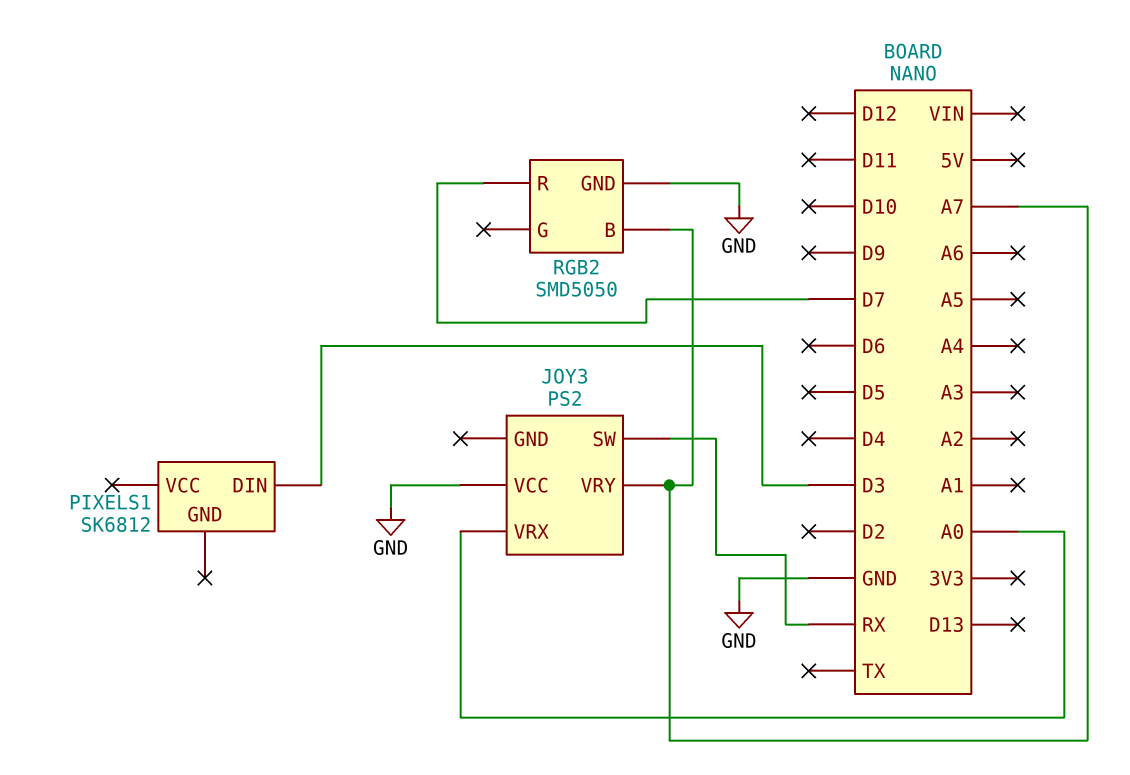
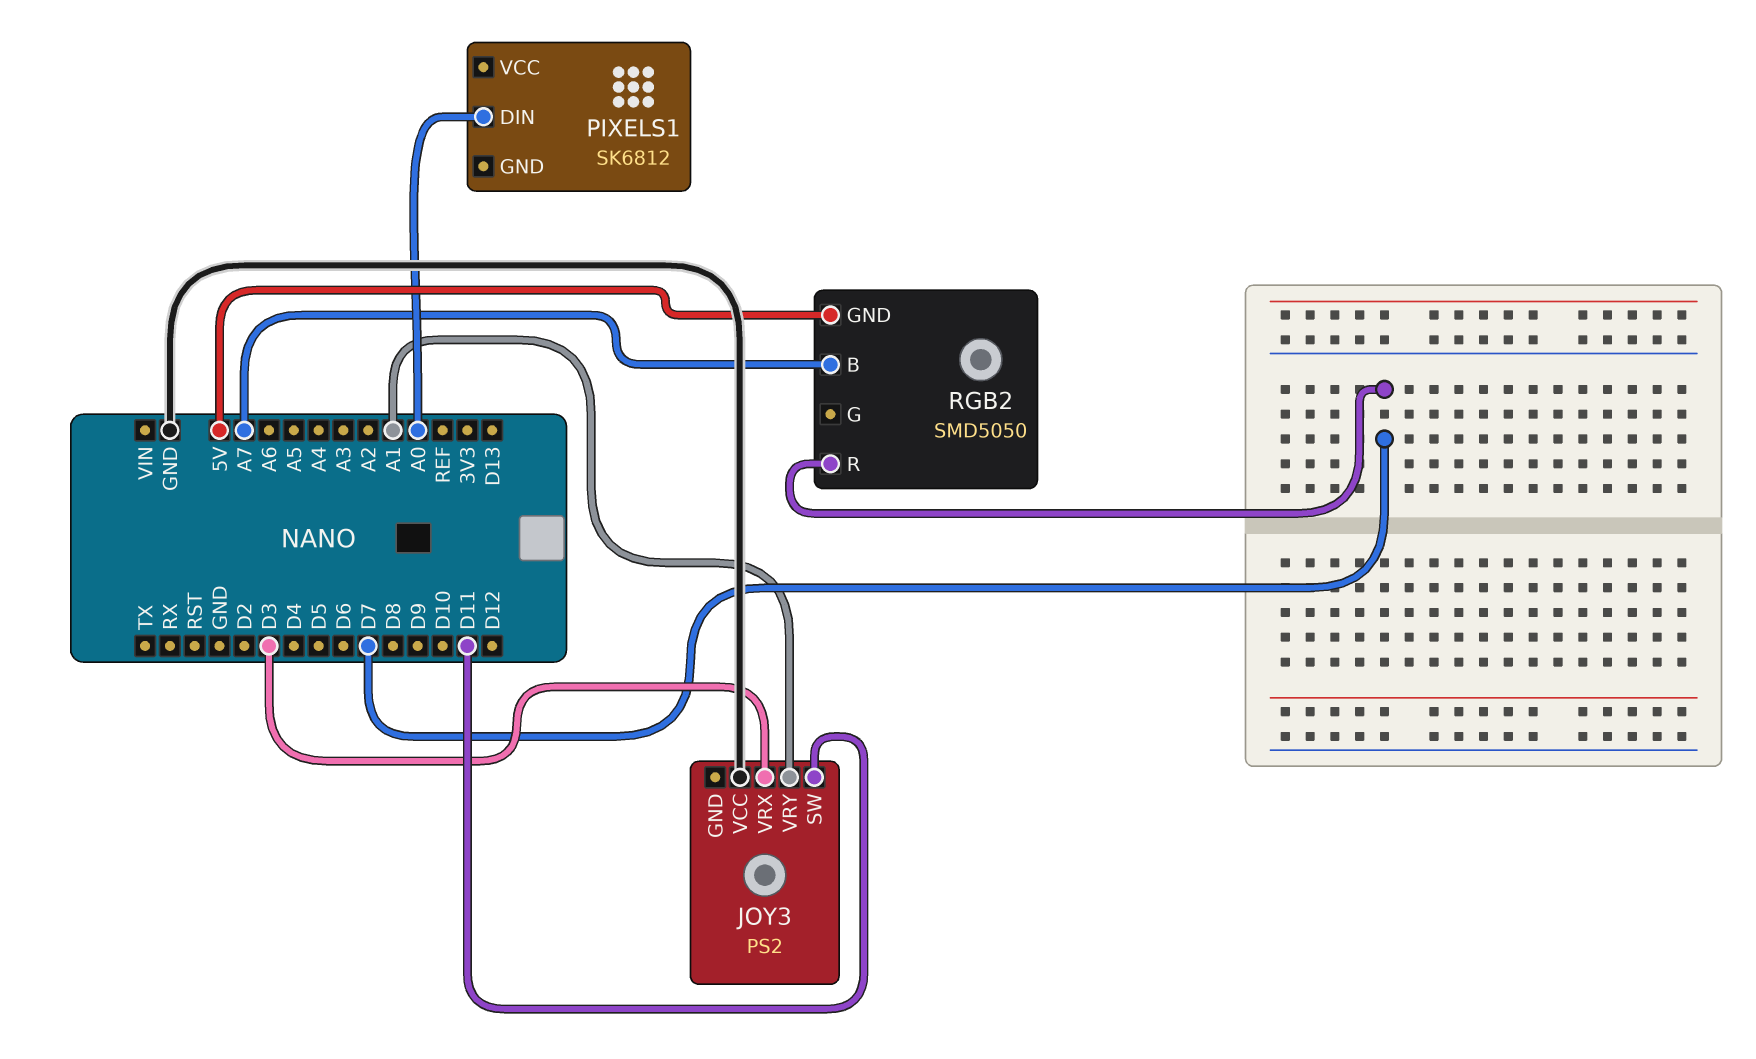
JOY3 pin SW: RX -> D11
JOY3 pin VRX: A0 -> D3
JOY3 pin VRY: A7 -> A1
PIXELS1 pin DIN: D3 -> A0
RGB2 pin GND: GND -> 5V

